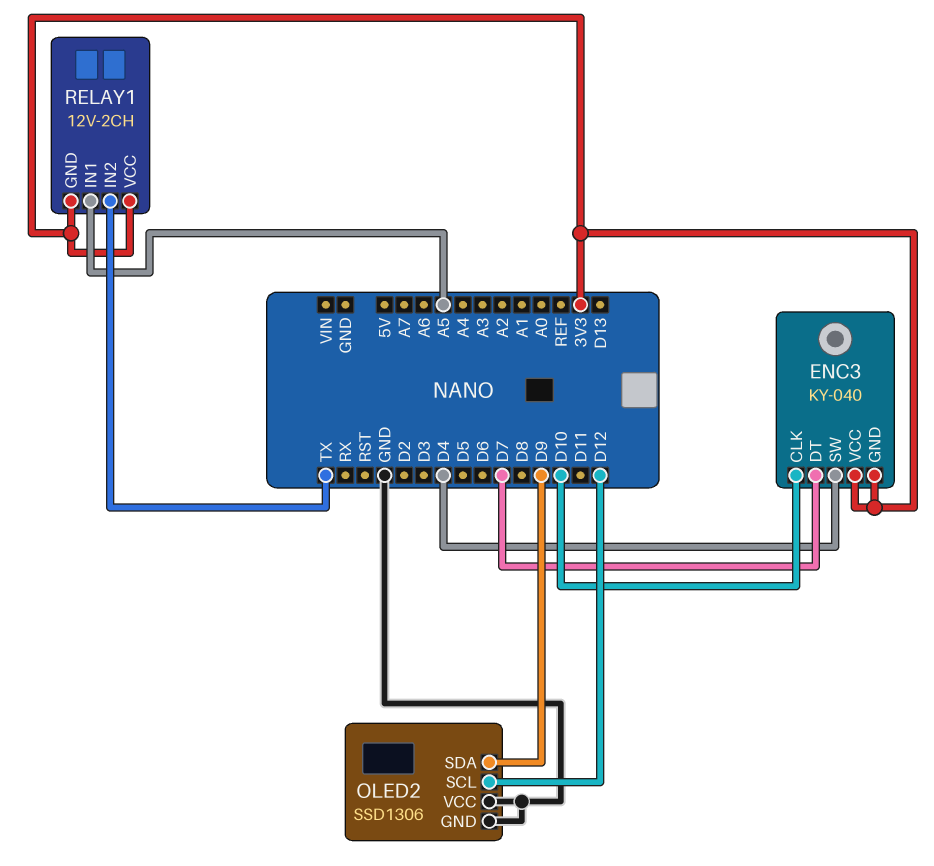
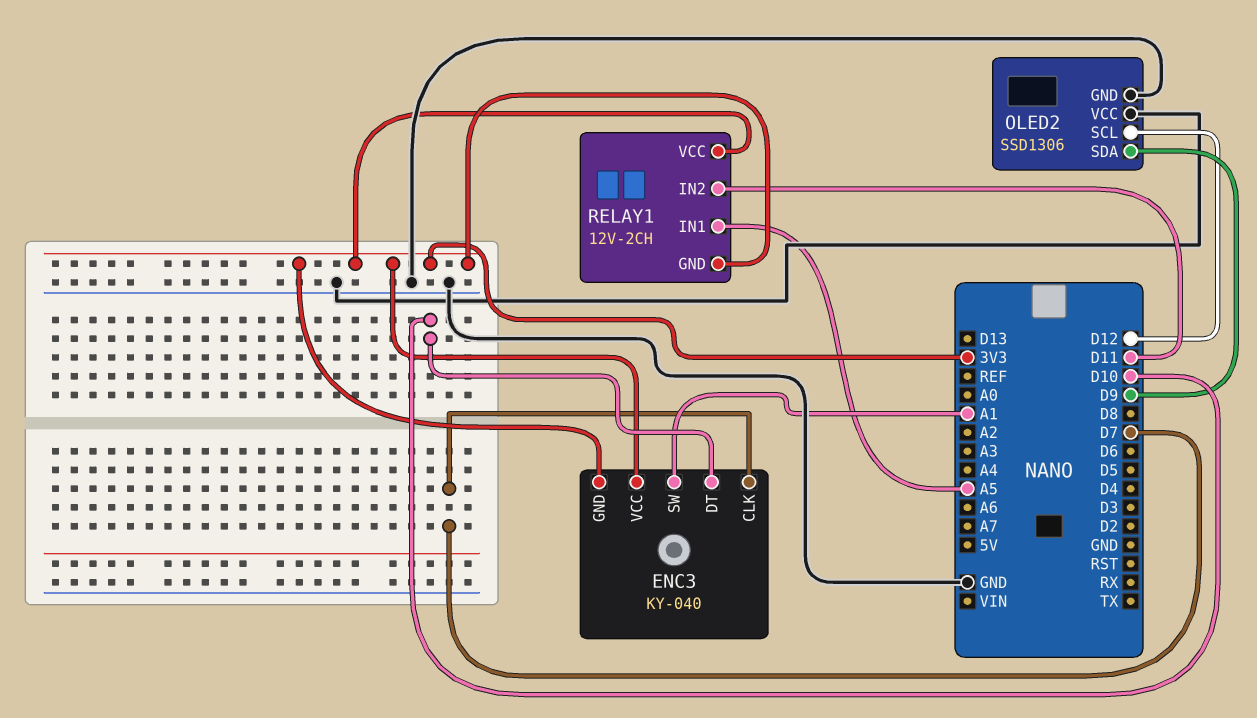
ENC3 pin CLK: D10 -> D7
ENC3 pin DT: D7 -> D10
ENC3 pin SW: D4 -> A1
RELAY1 pin IN2: TX -> D11

